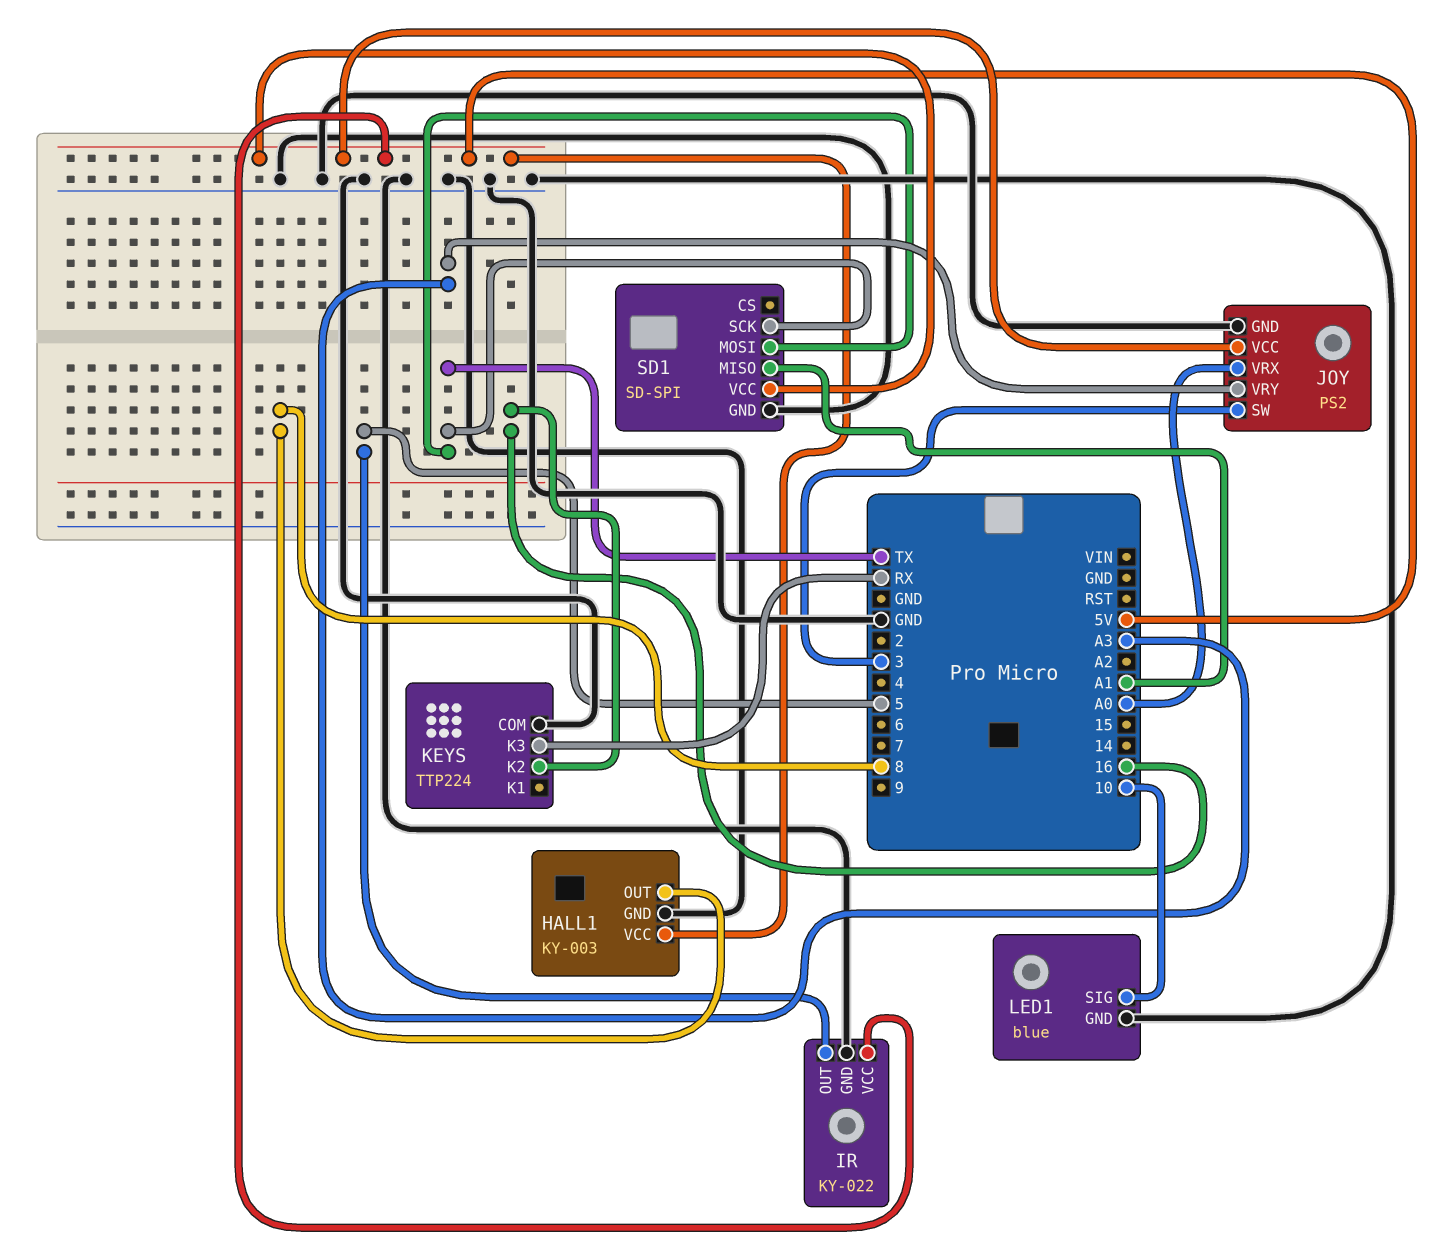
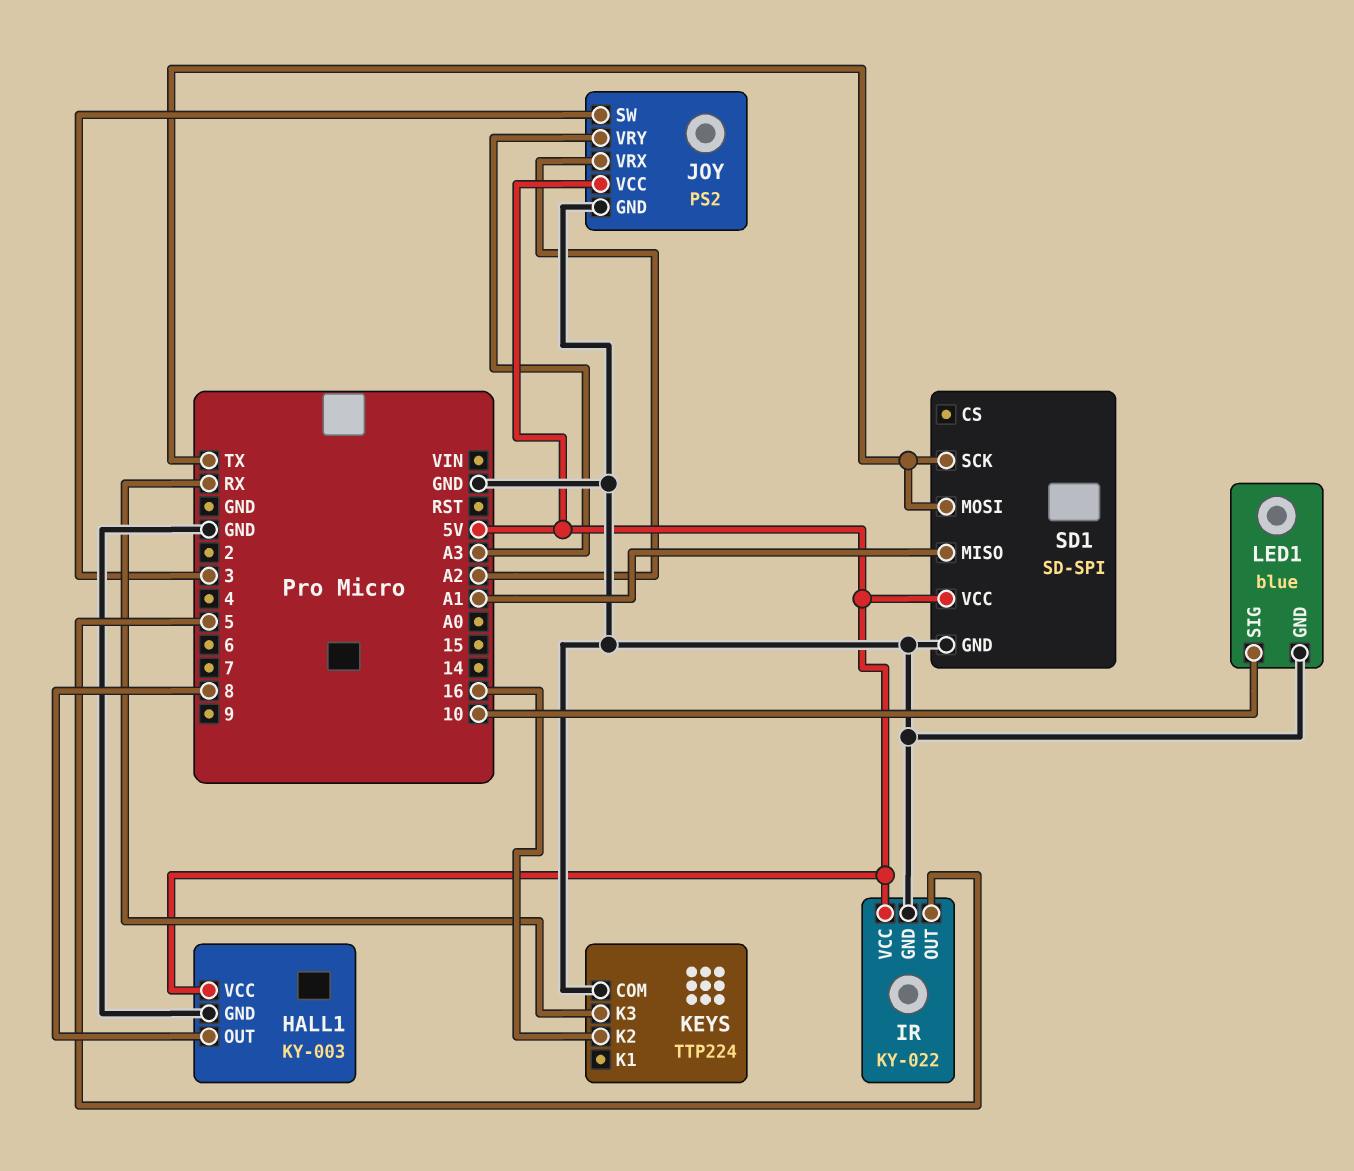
JOY pin VRX: A0 -> A2

